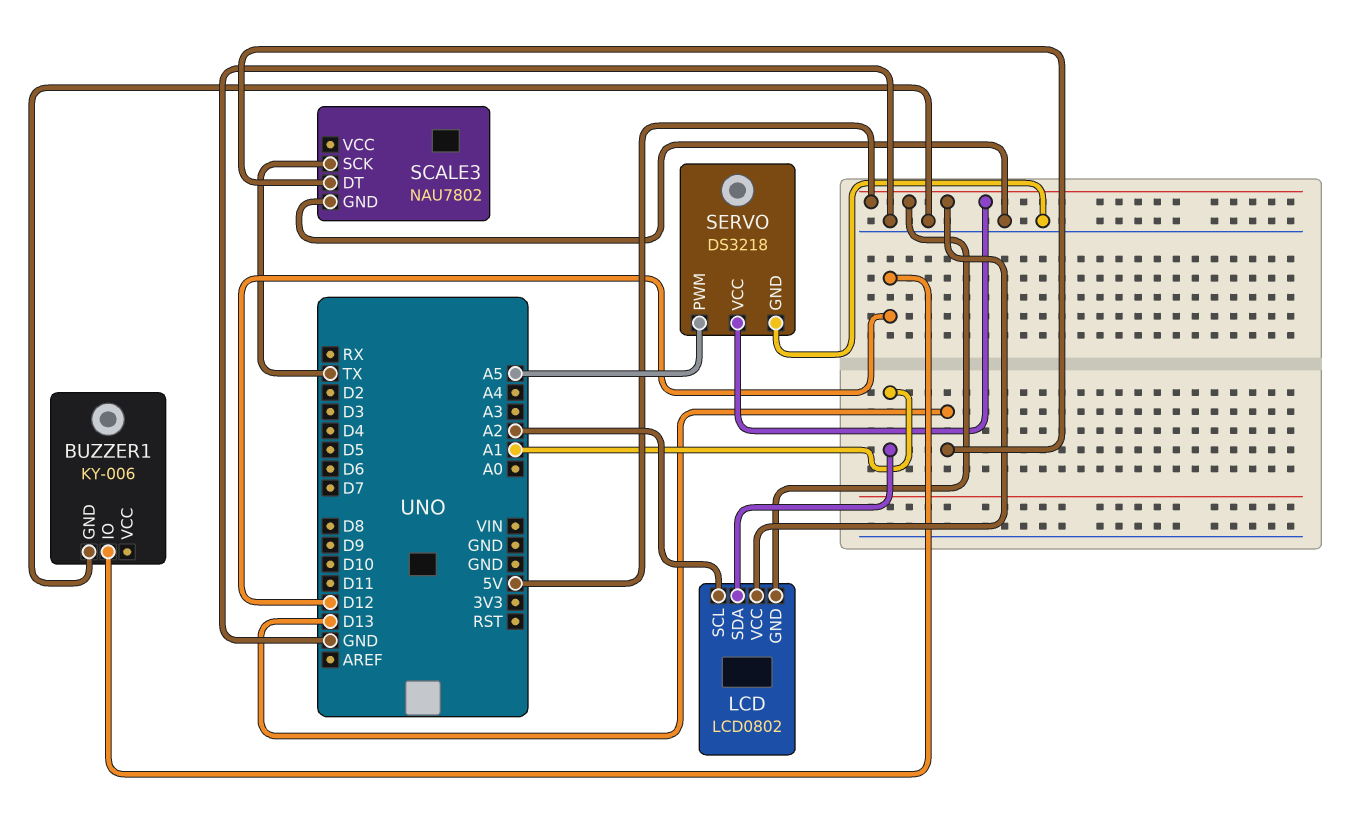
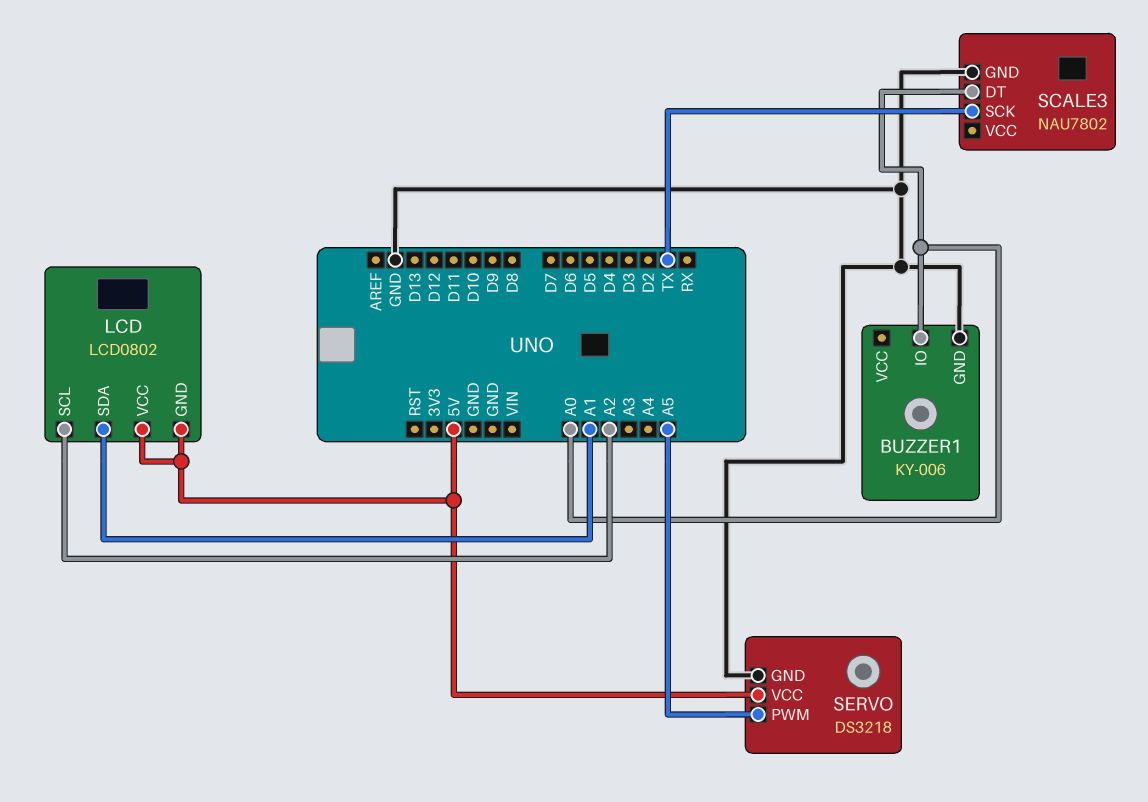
BUZZER1 pin IO: D12 -> A0
SCALE3 pin DT: D13 -> A0

